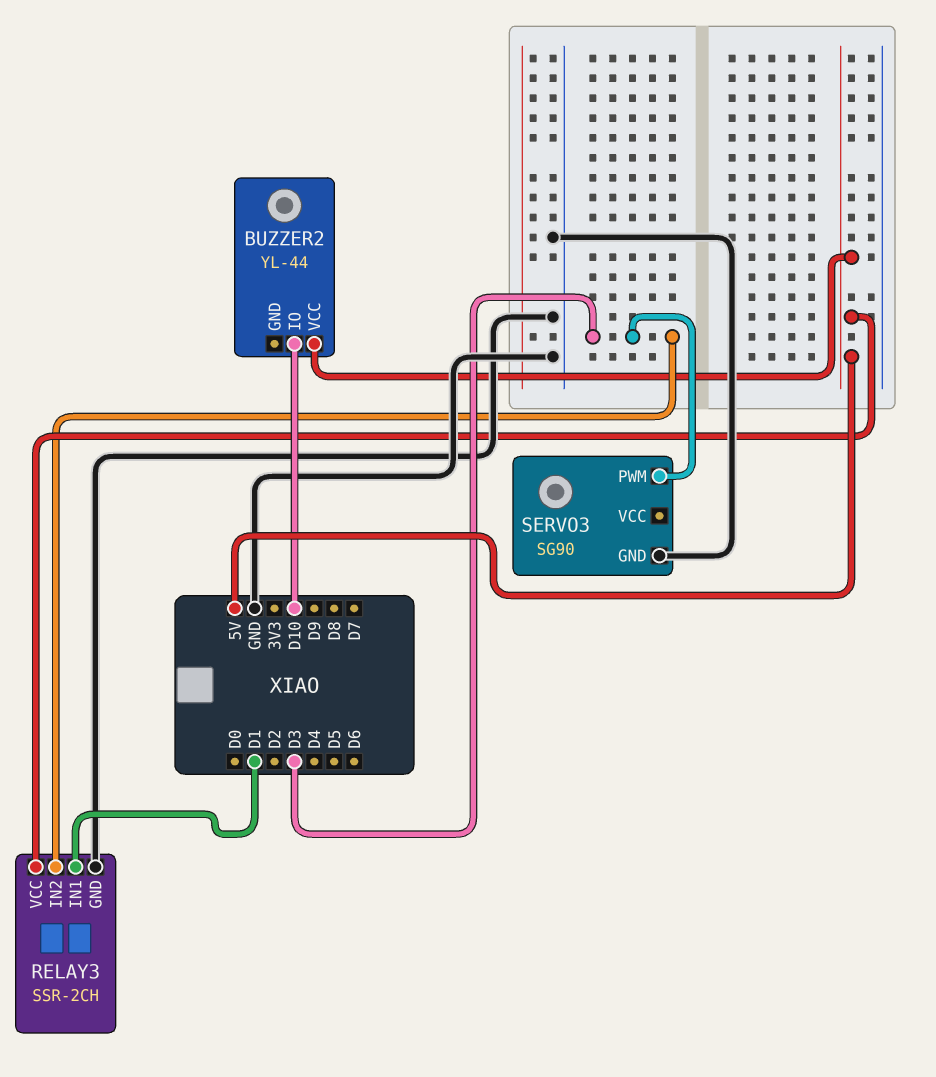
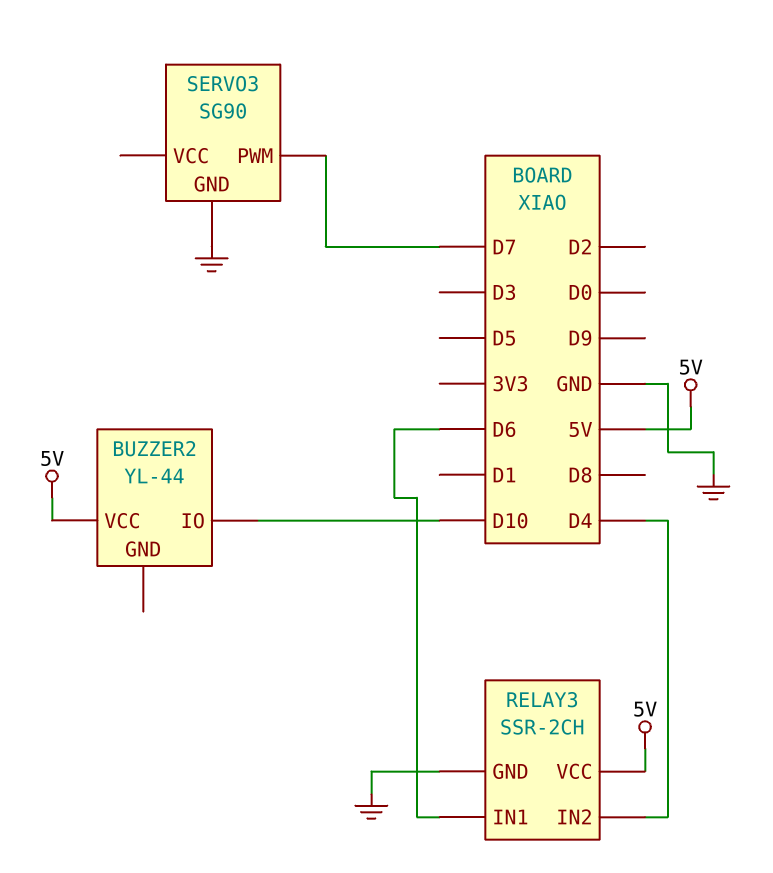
RELAY3 pin IN1: D1 -> D6
RELAY3 pin IN2: D3 -> D4
SERVO3 pin PWM: D3 -> D7

